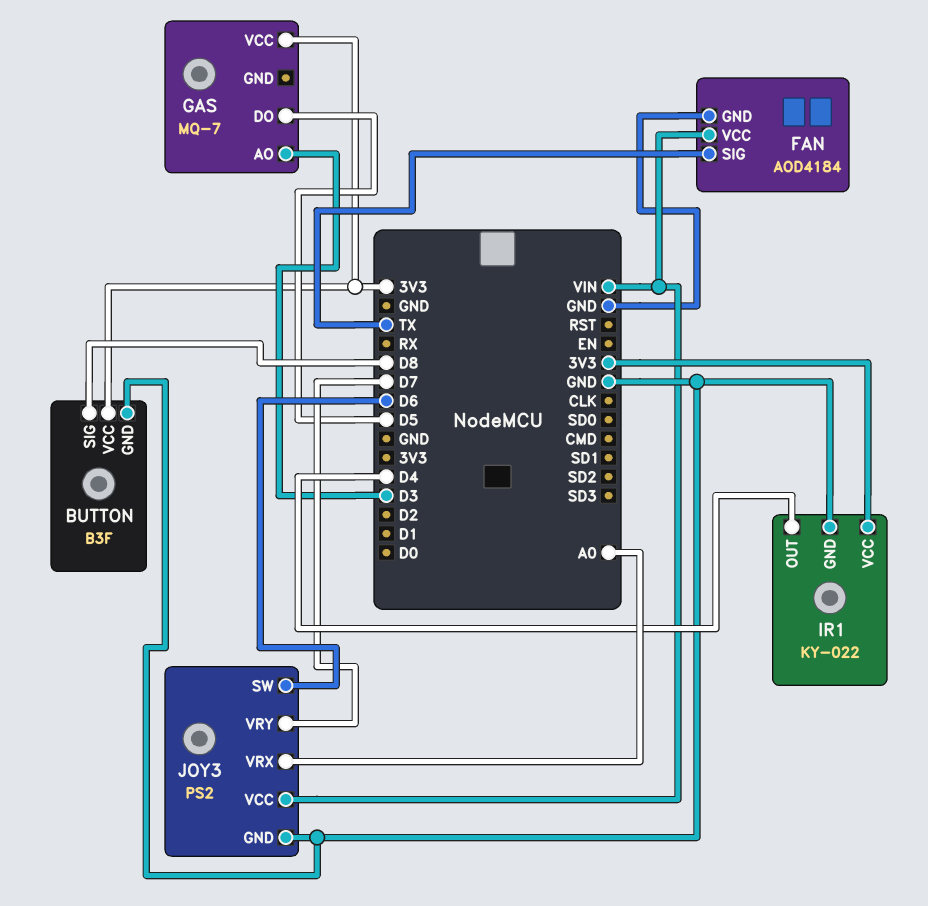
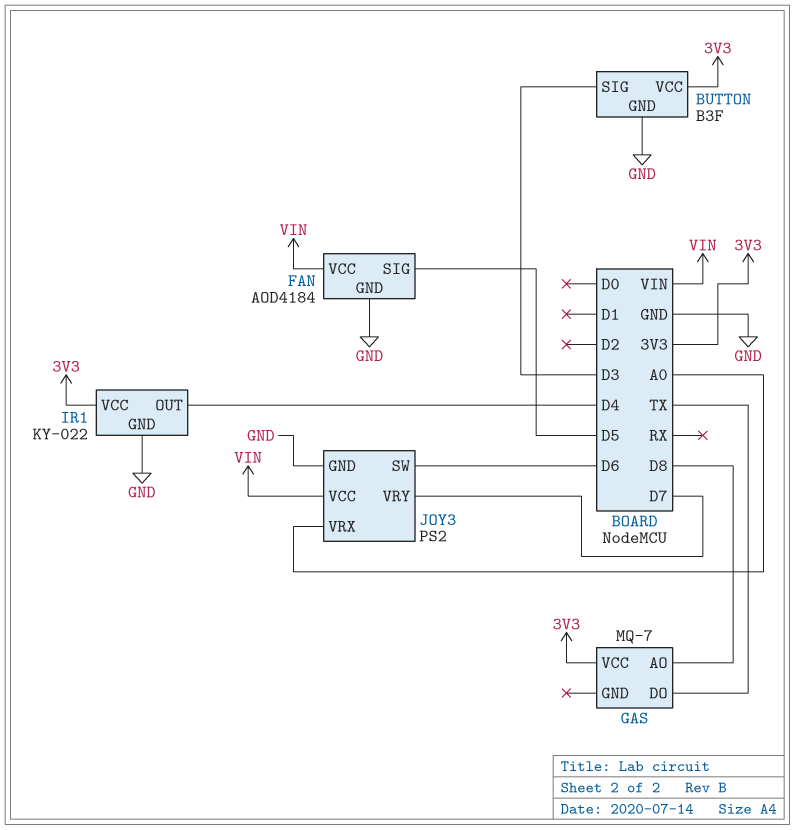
BUTTON pin SIG: D8 -> D3
FAN pin SIG: TX -> D5
GAS pin AO: D3 -> D8
GAS pin DO: D5 -> TX

